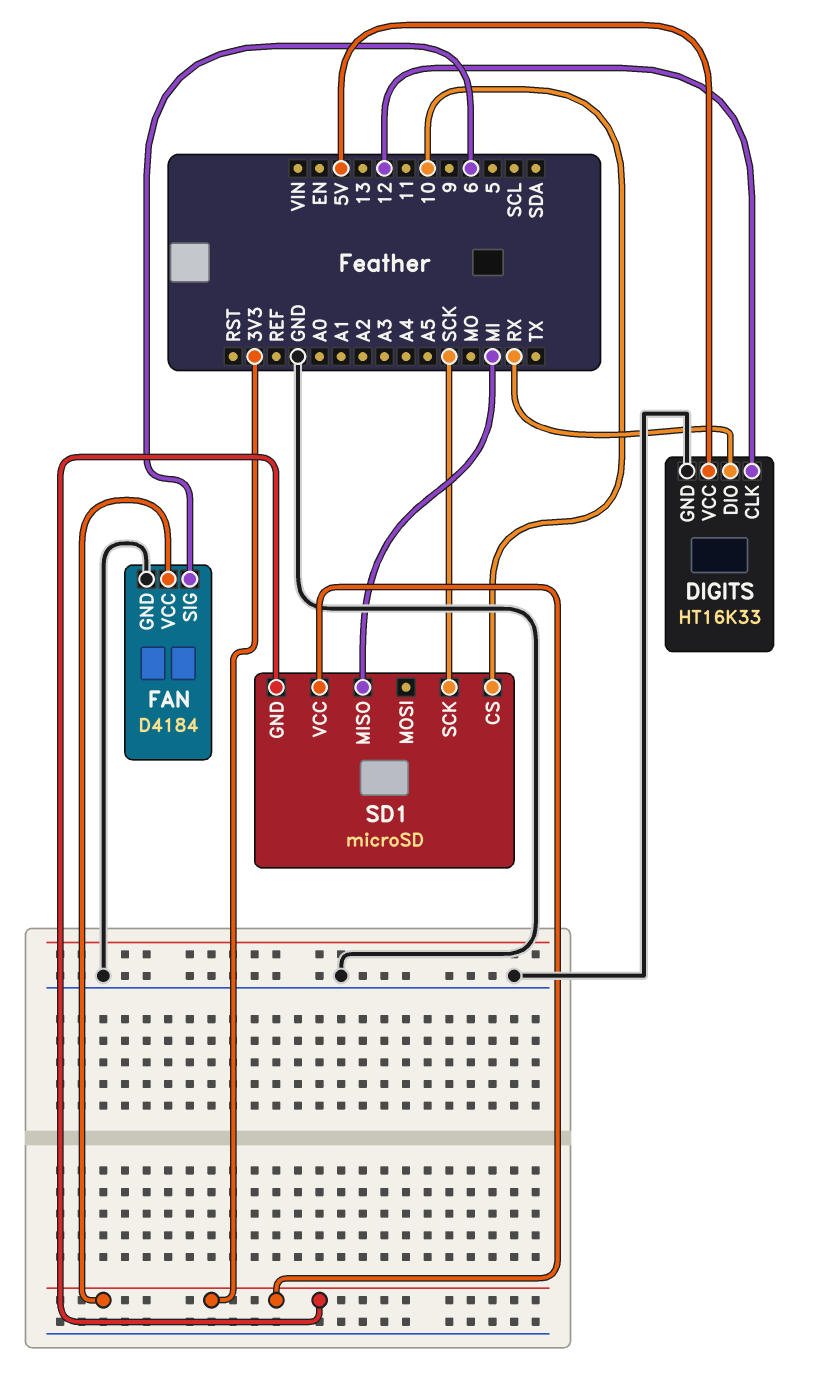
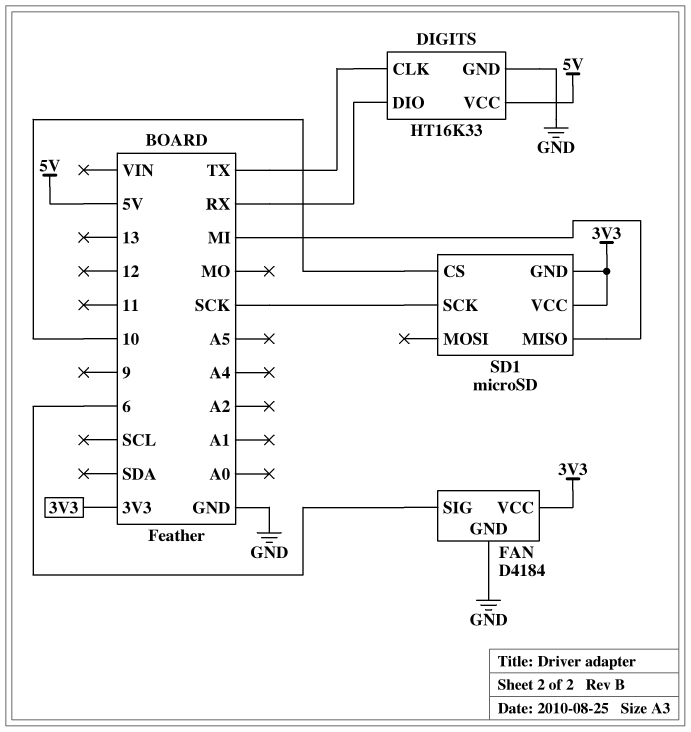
DIGITS pin CLK: 12 -> TX

